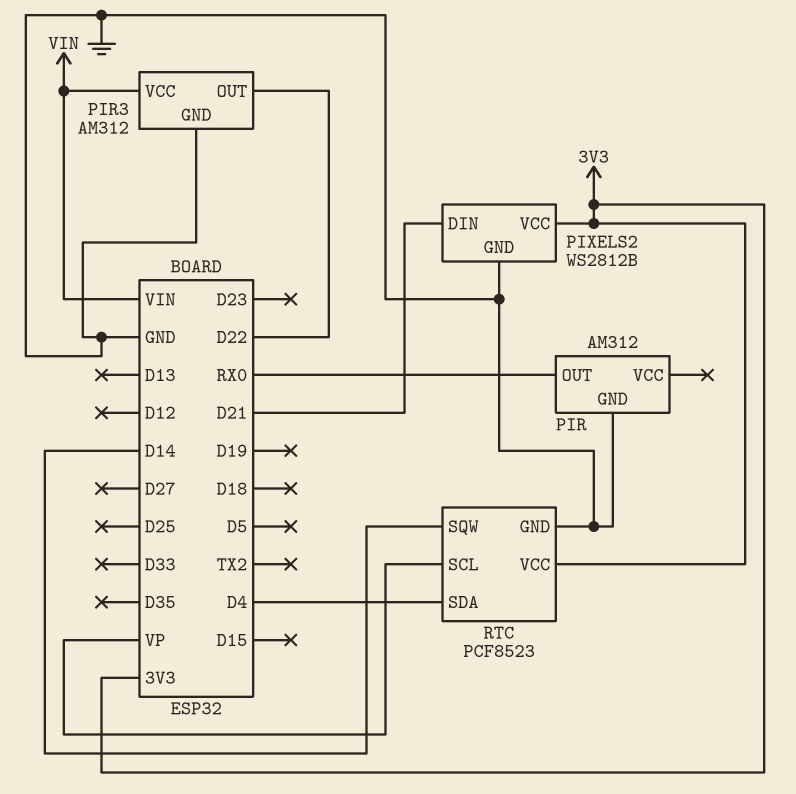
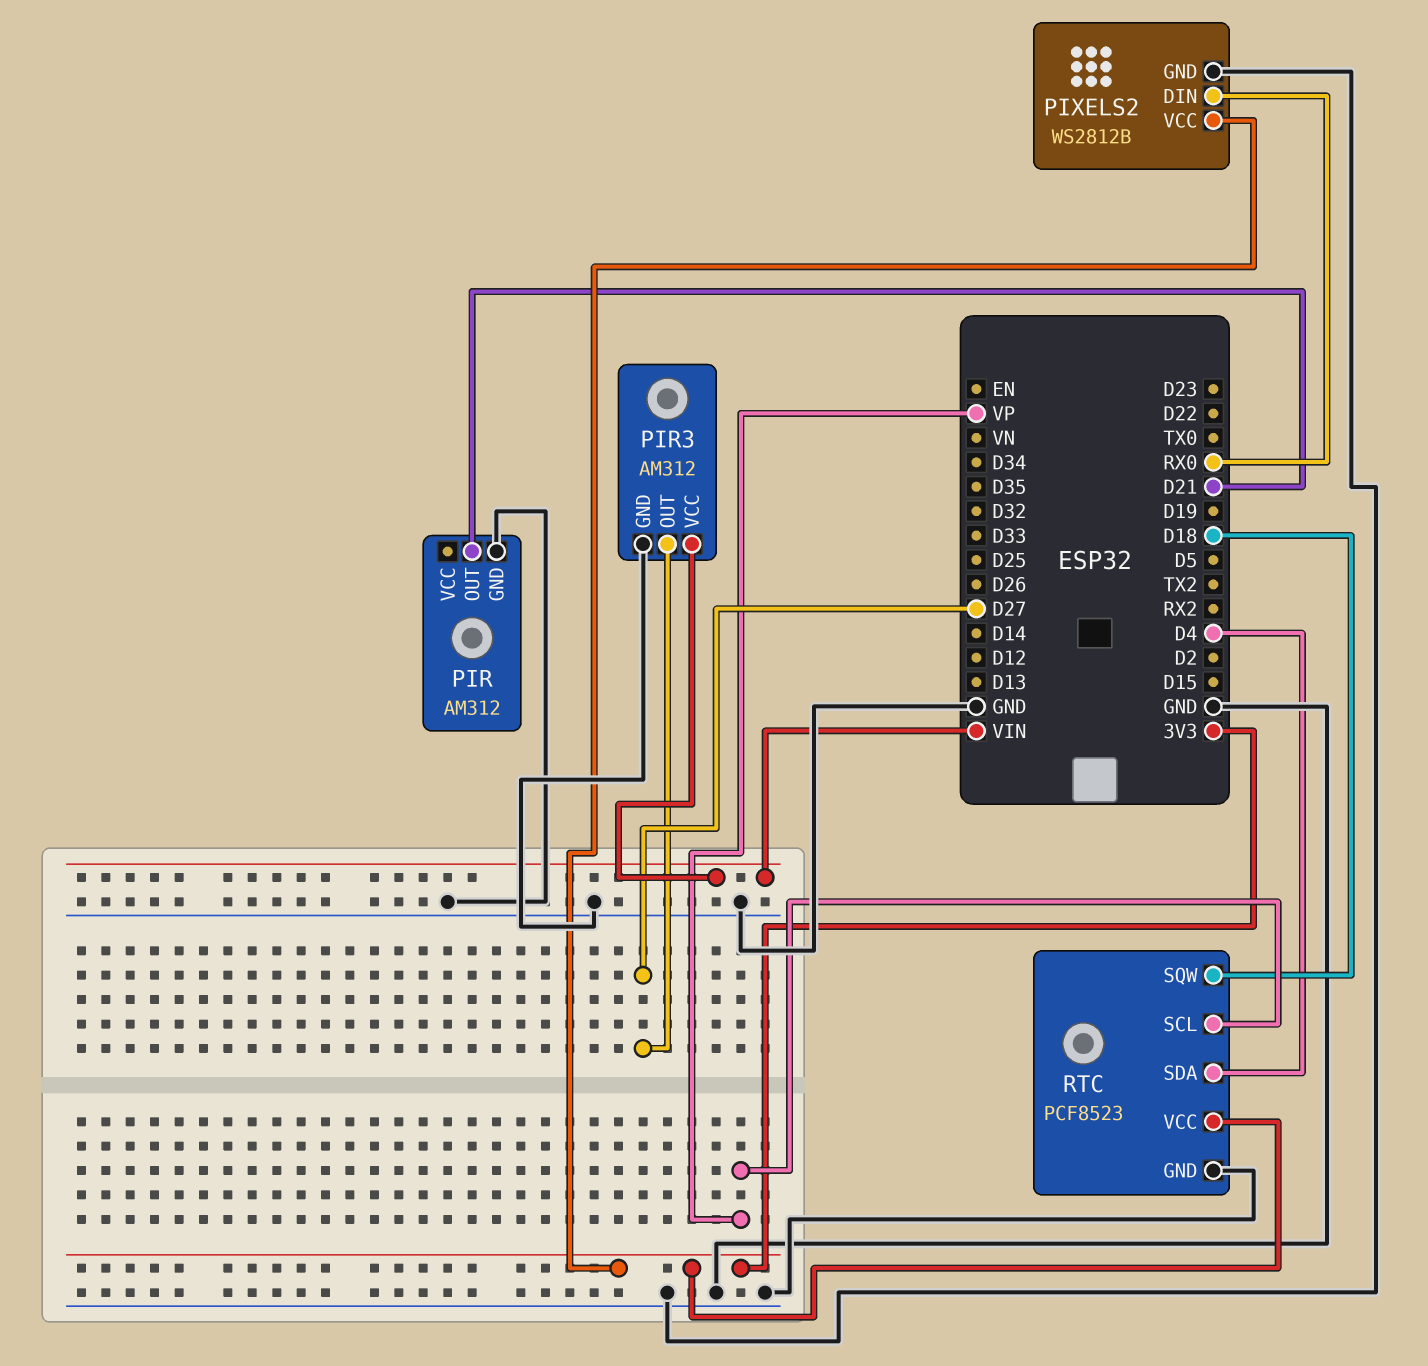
PIR pin OUT: RX0 -> D21
PIR3 pin OUT: D22 -> D27
PIXELS2 pin DIN: D21 -> RX0
RTC pin SQW: D14 -> D18

